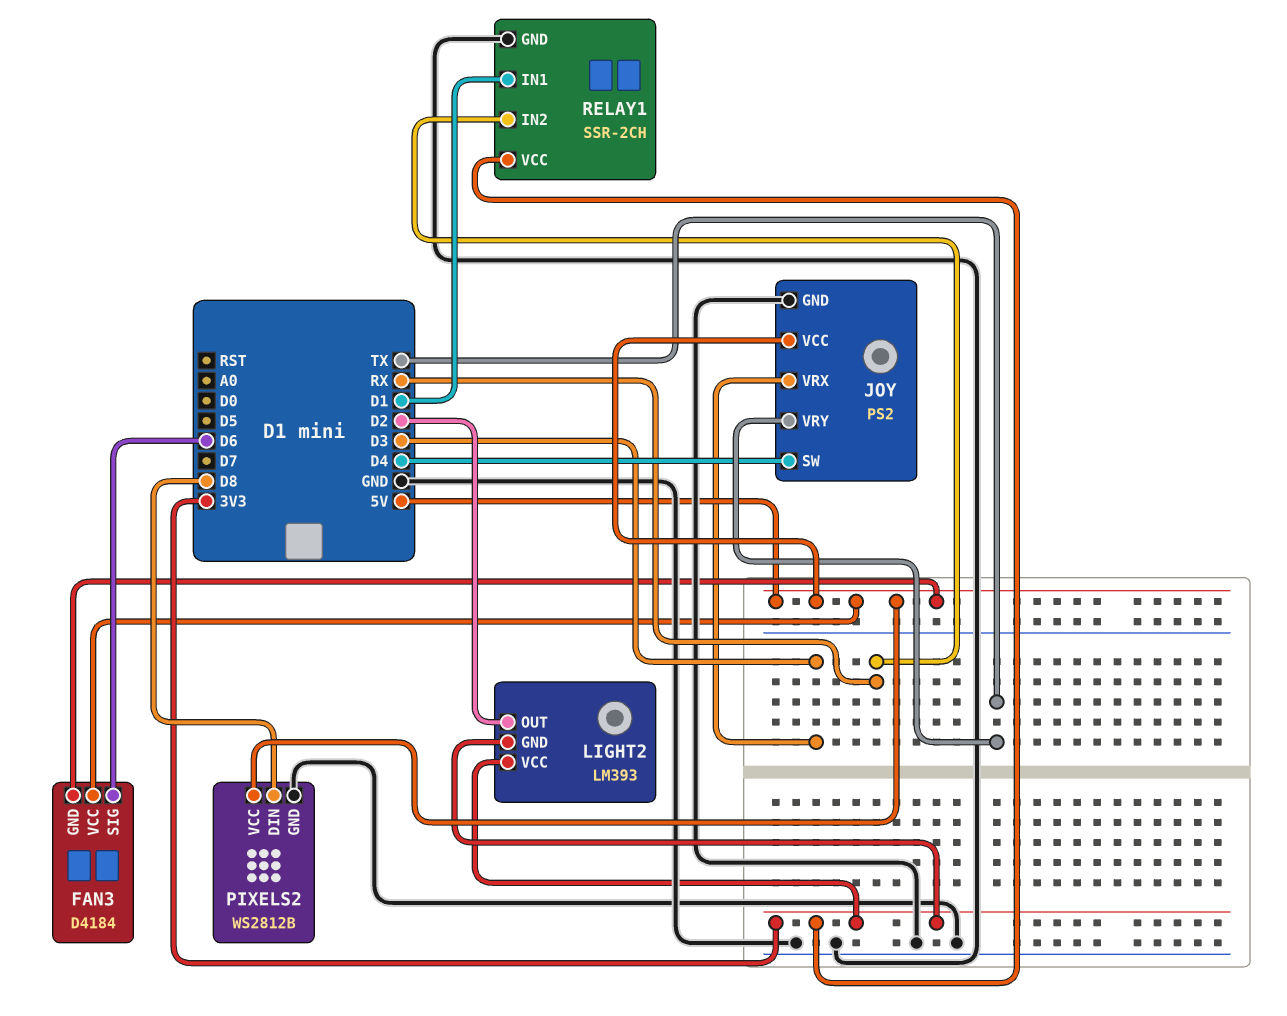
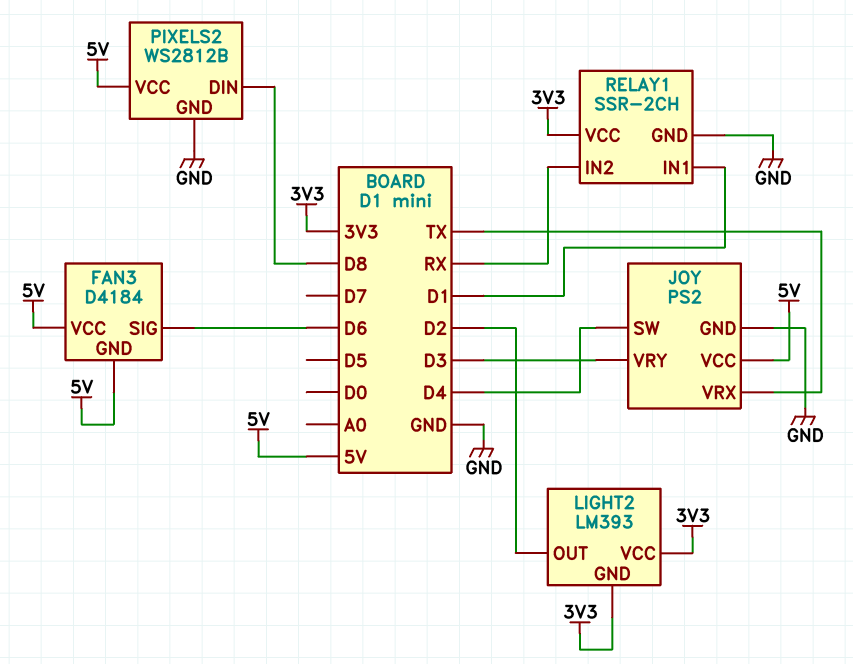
JOY pin VRX: D3 -> TX
JOY pin VRY: TX -> D3

